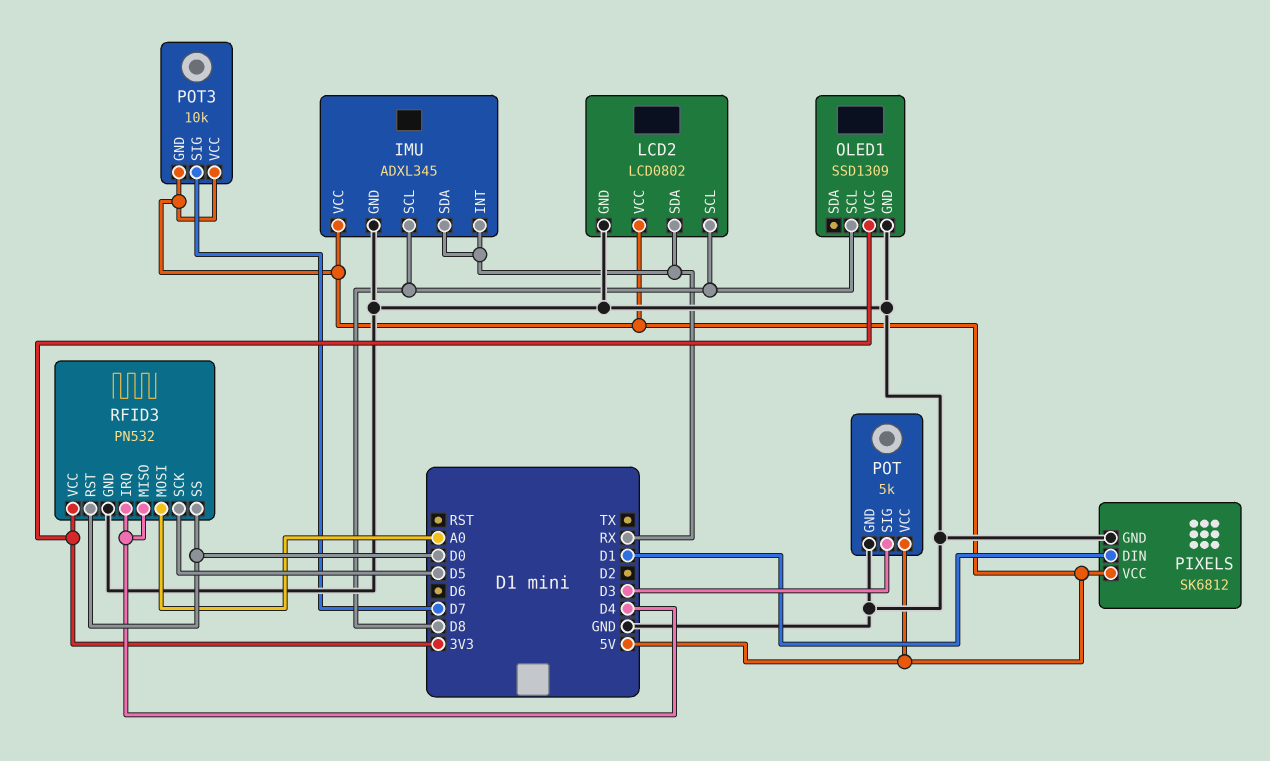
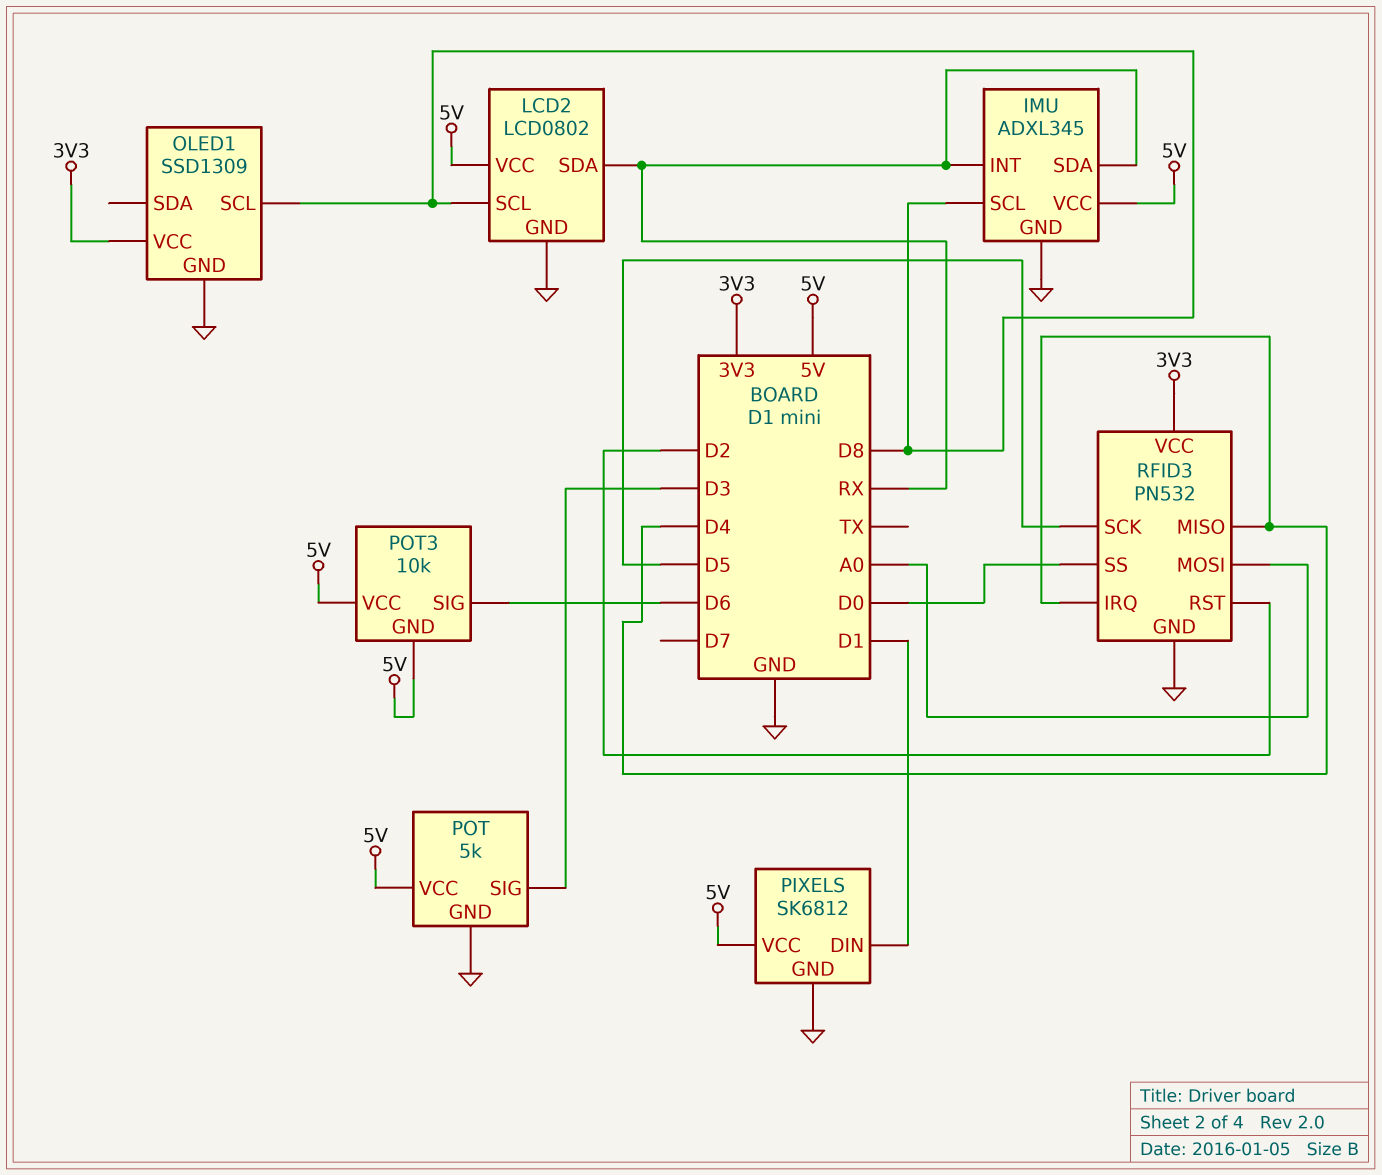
POT3 pin SIG: D7 -> D6
RFID3 pin RST: D0 -> D2

